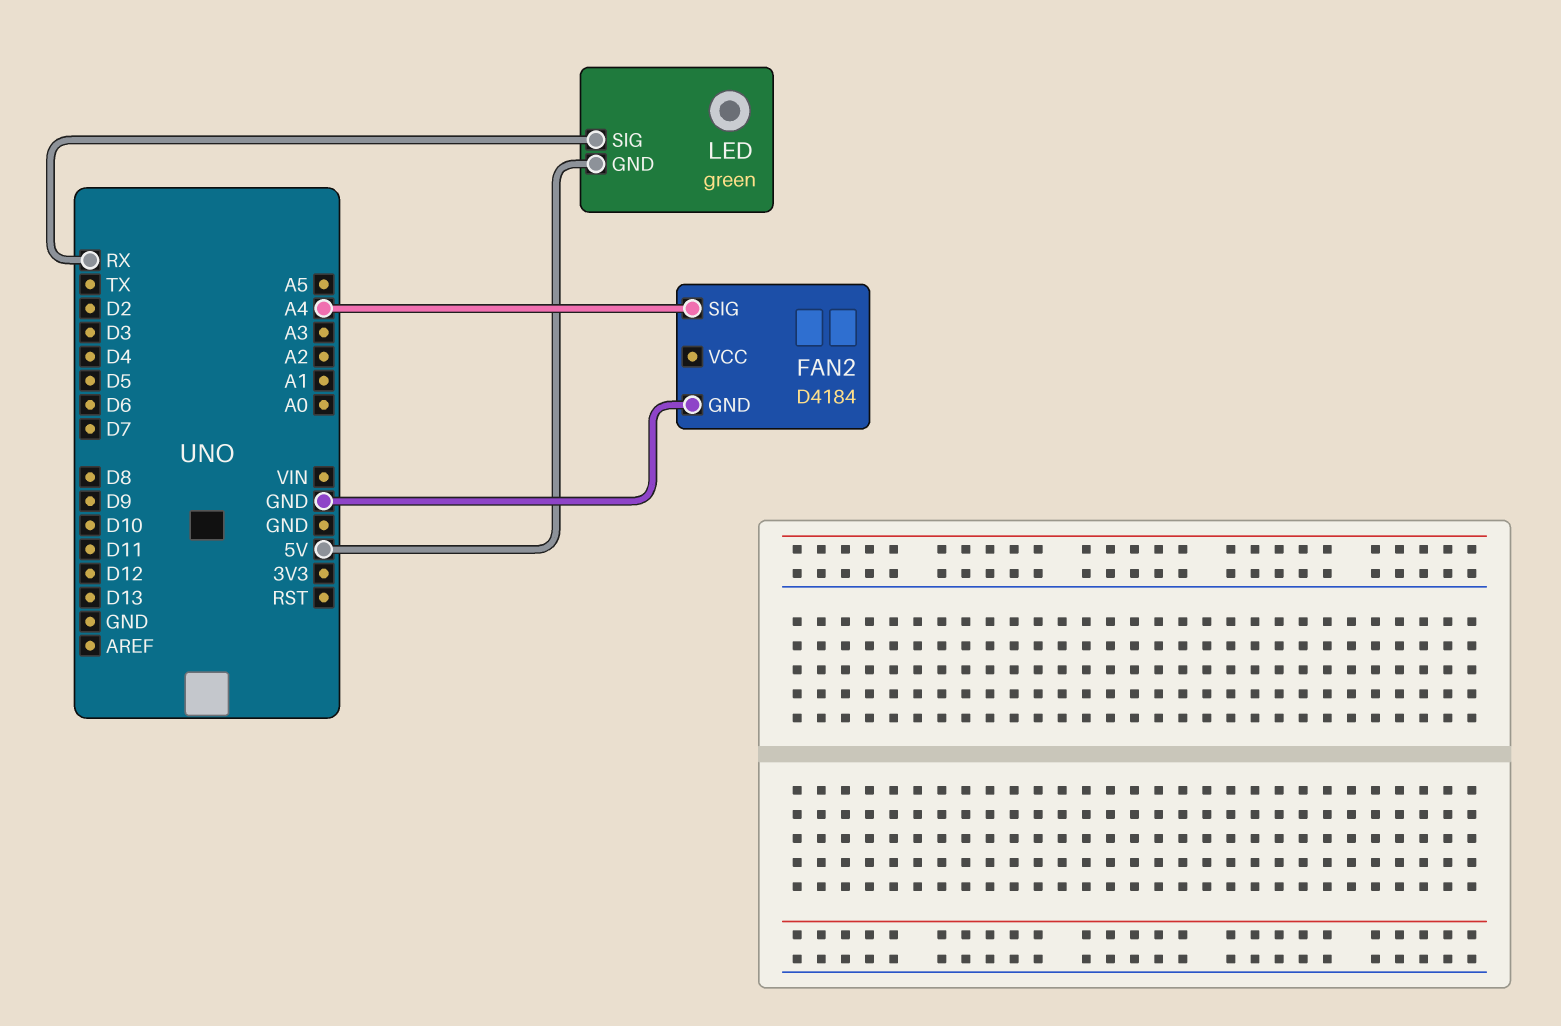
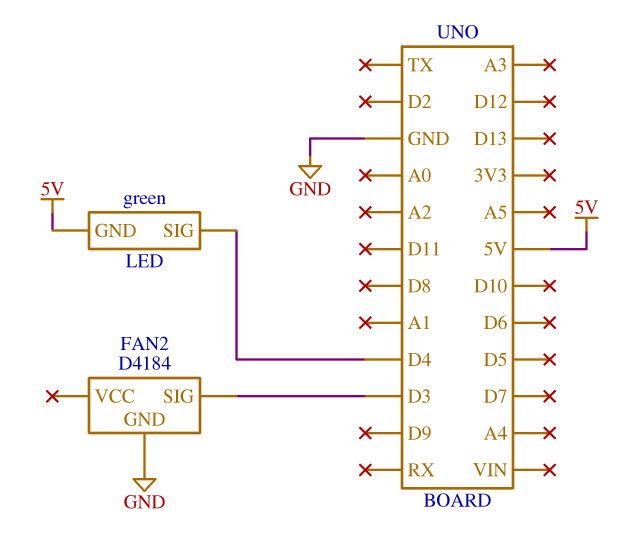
FAN2 pin SIG: A4 -> D3
LED pin SIG: RX -> D4

